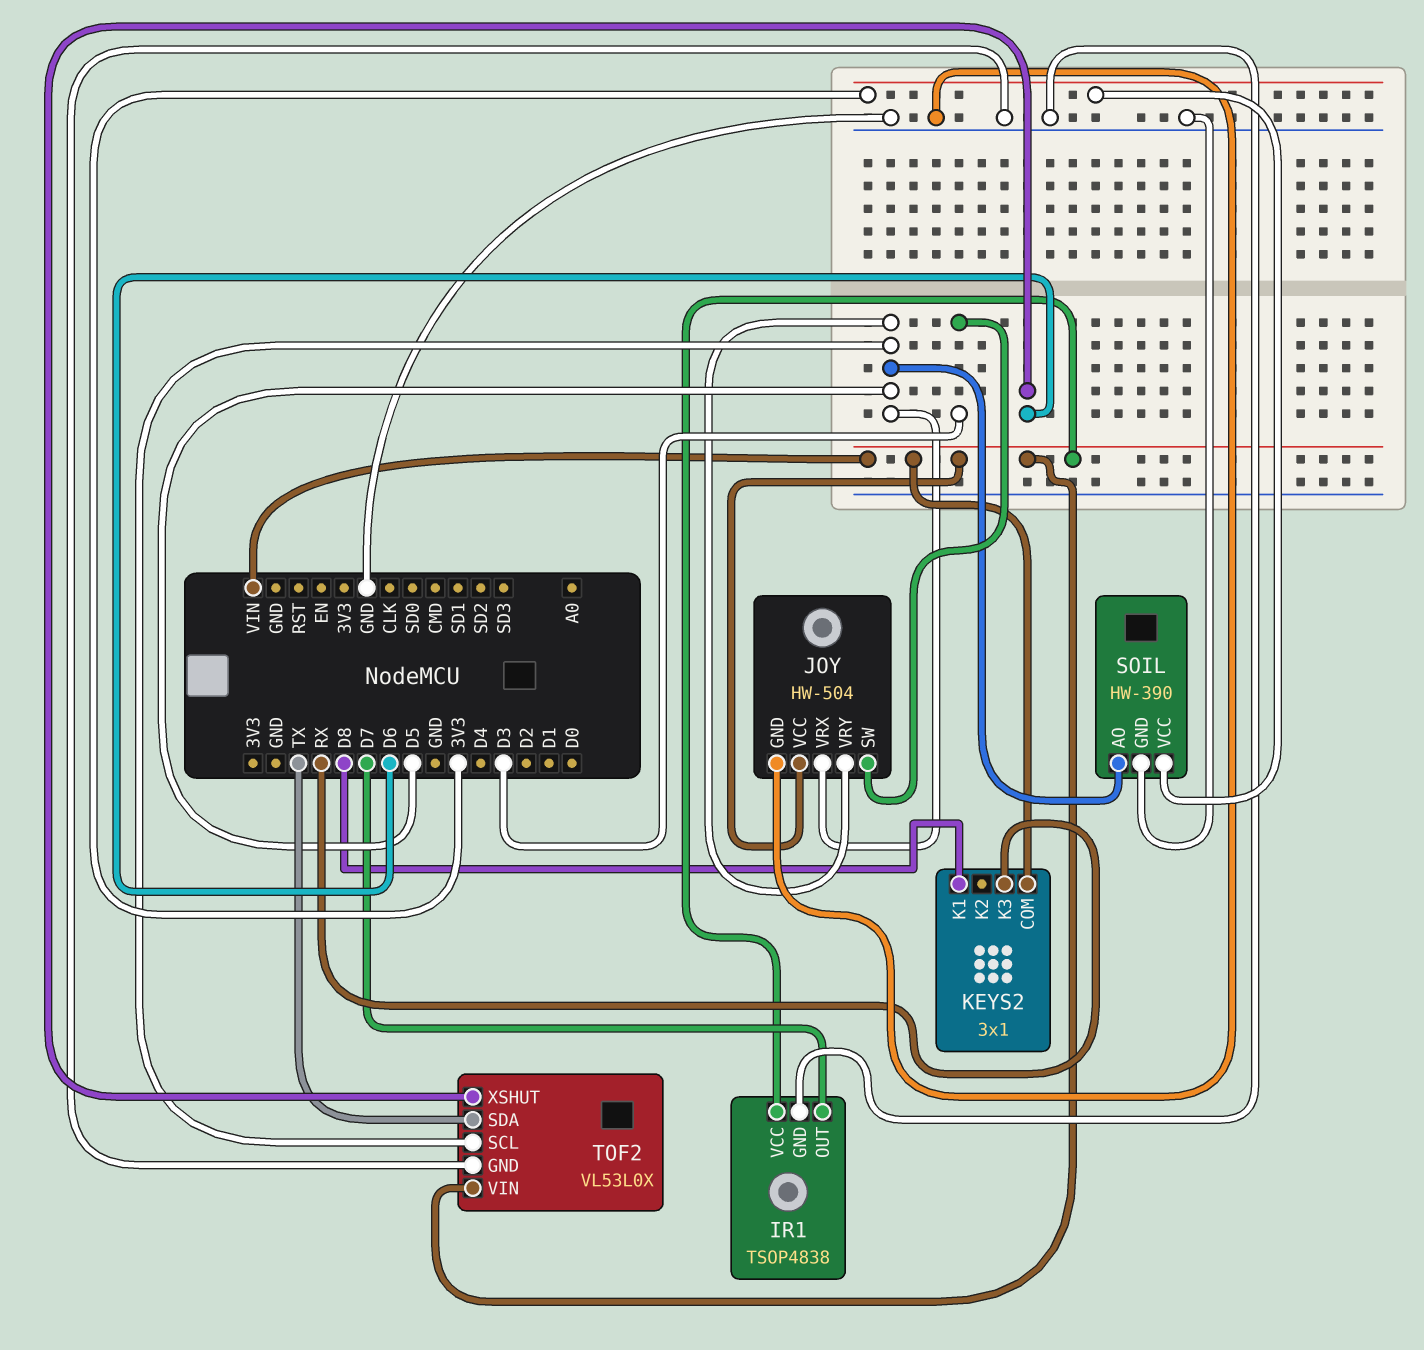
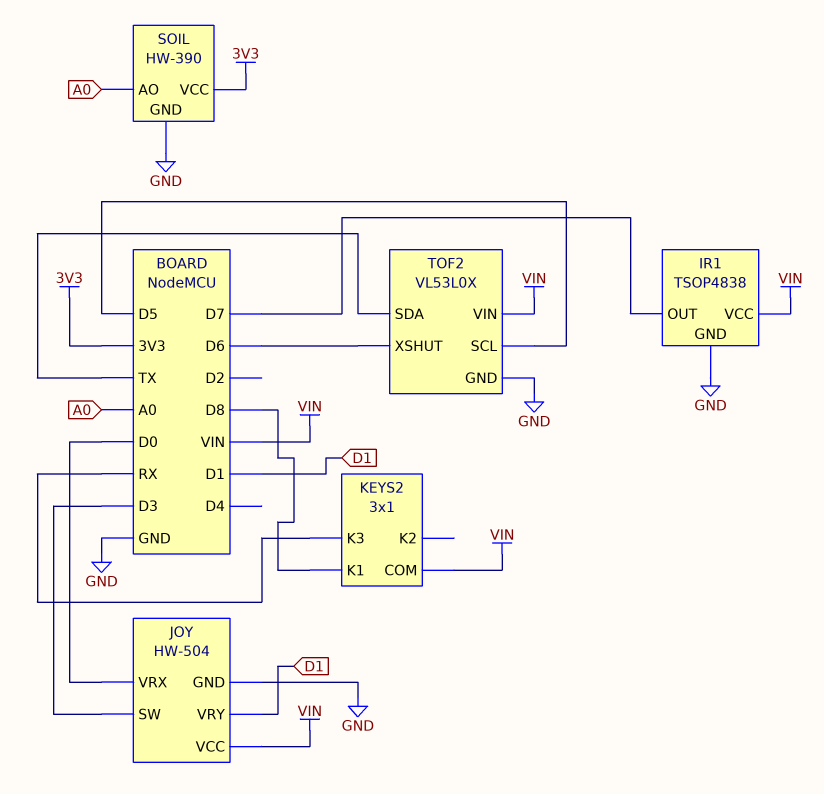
JOY pin VRX: D5 -> D0
JOY pin VRY: D5 -> D1
SOIL pin AO: D5 -> A0

